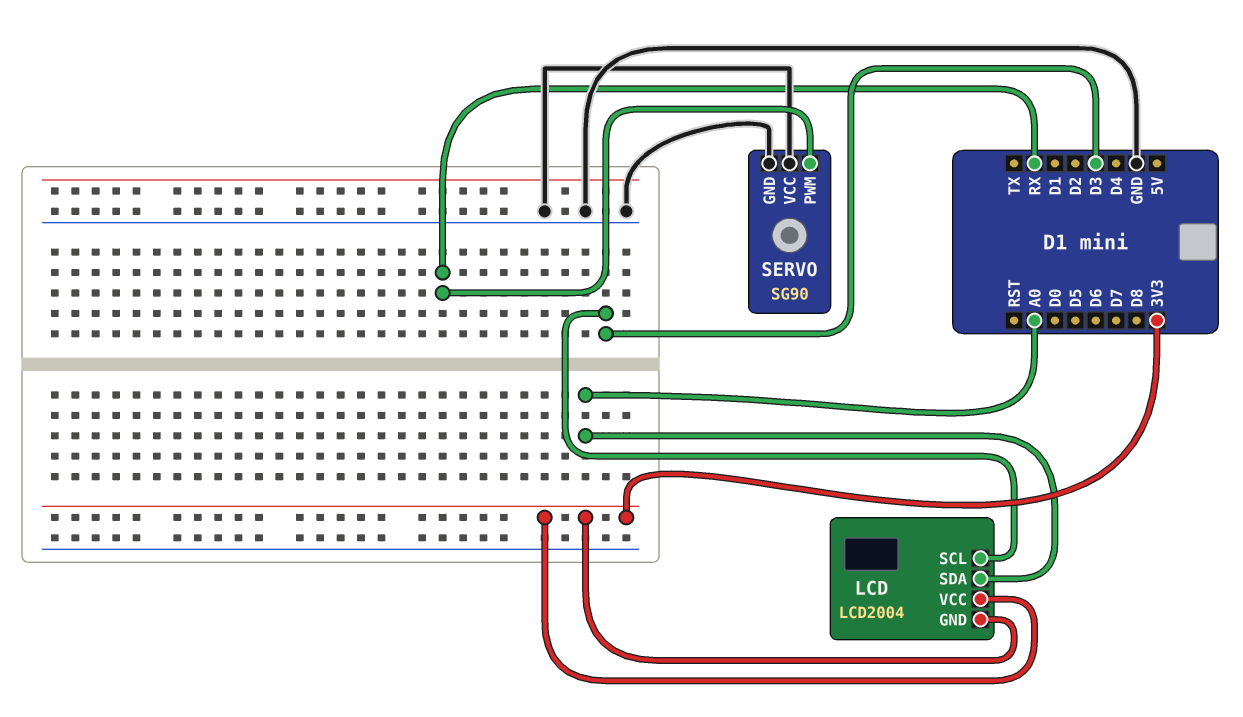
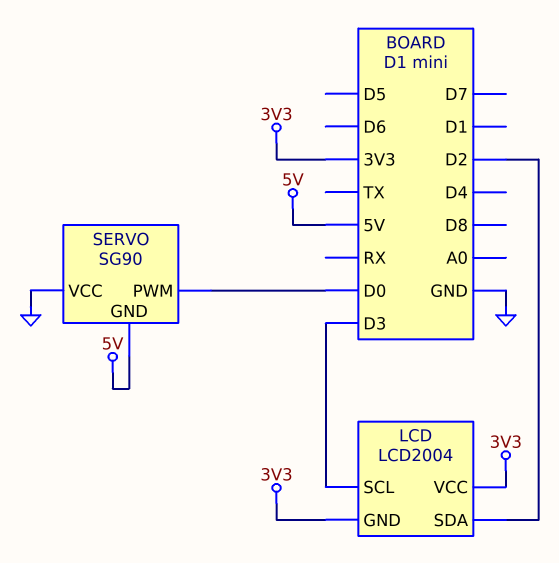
LCD pin SDA: A0 -> D2
SERVO pin GND: GND -> 5V
SERVO pin PWM: RX -> D0

